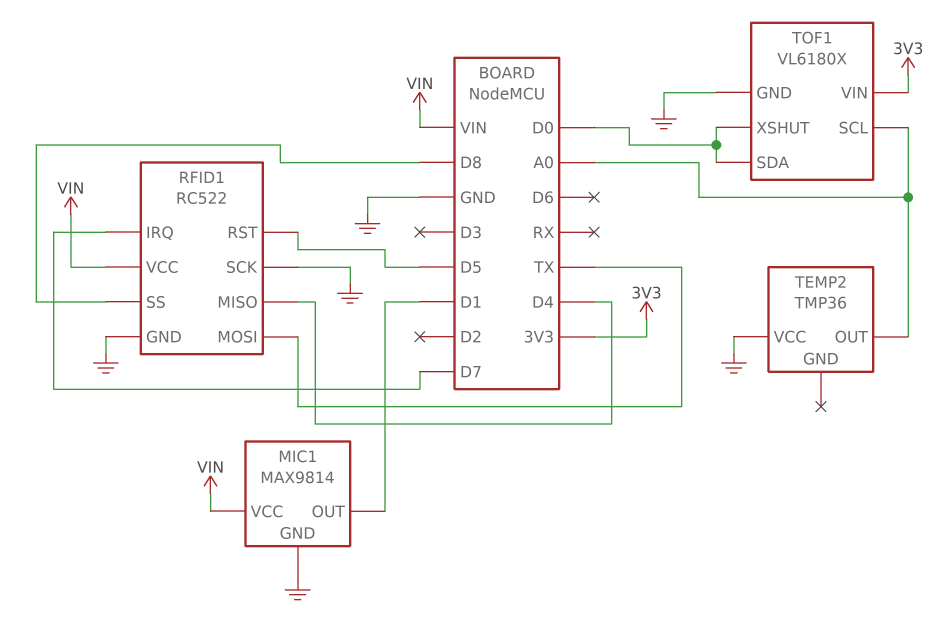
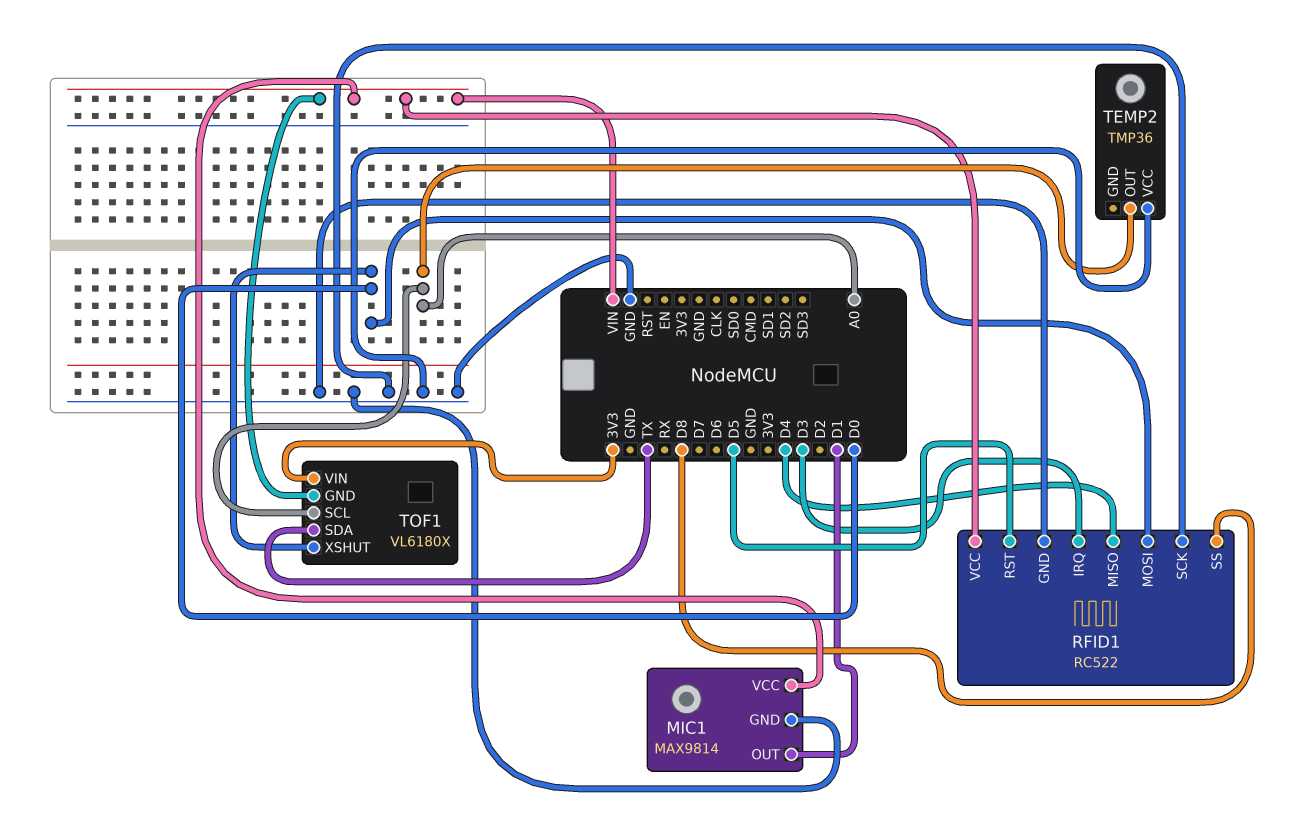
RFID1 pin IRQ: D7 -> D3
RFID1 pin MOSI: TX -> D0
TOF1 pin GND: GND -> VIN
TOF1 pin SDA: D0 -> TX

